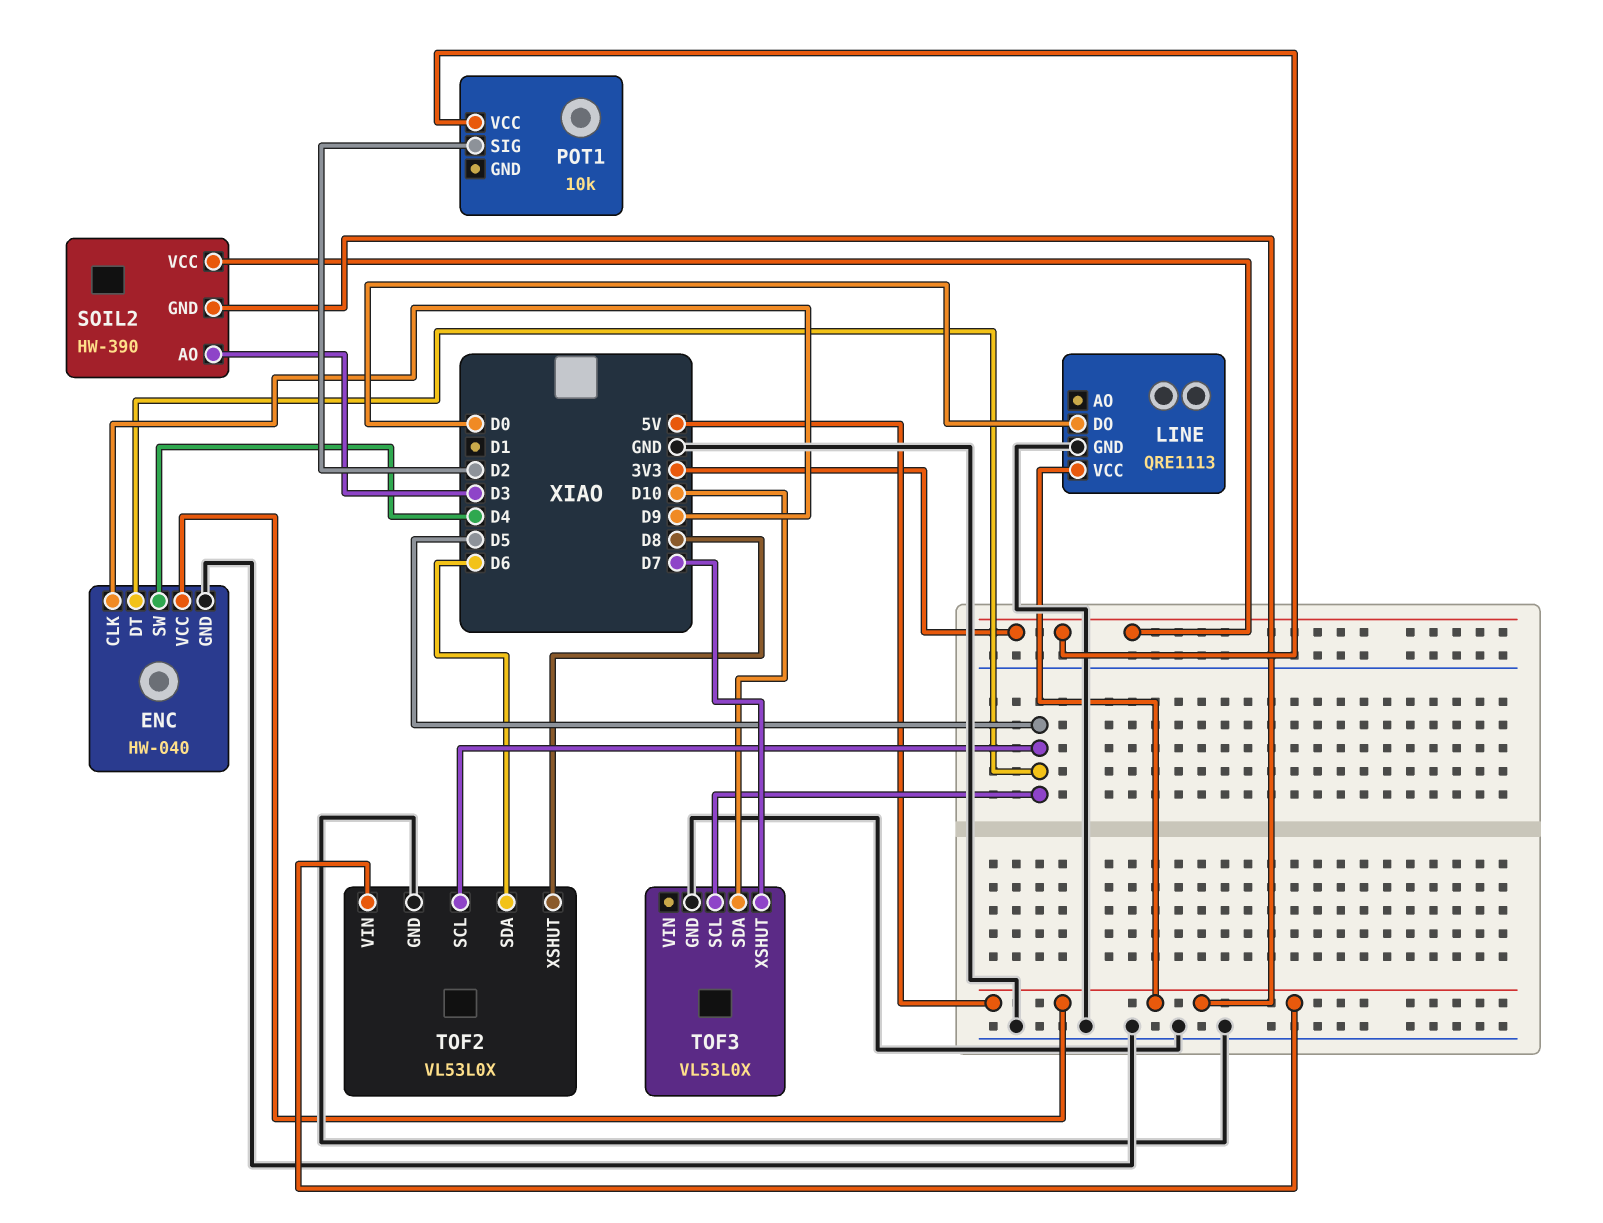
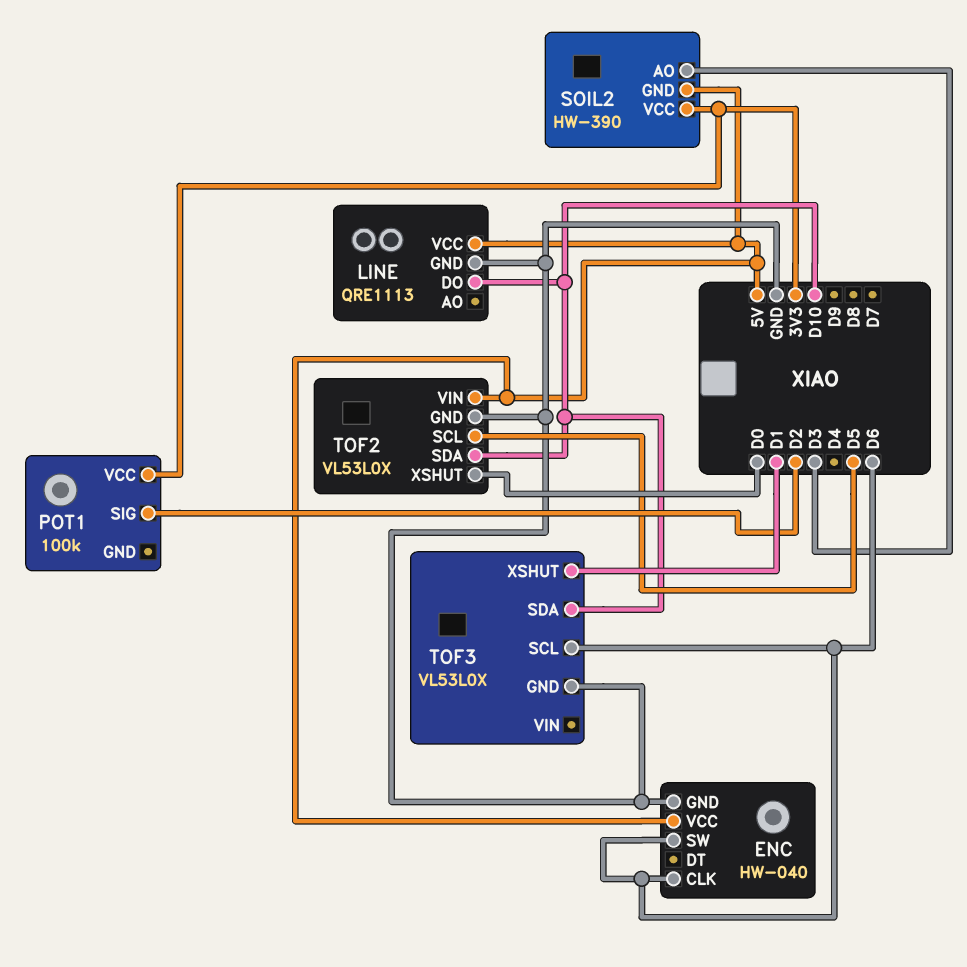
ENC pin CLK: D9 -> D6
ENC pin DT: D5 -> none
ENC pin SW: D4 -> D6
LINE pin DO: D0 -> D10
POT1: 10k -> 100k
TOF2 pin SDA: D6 -> D10
TOF2 pin XSHUT: D8 -> D0
TOF3 pin SCL: D5 -> D6
TOF3 pin XSHUT: D7 -> D1

